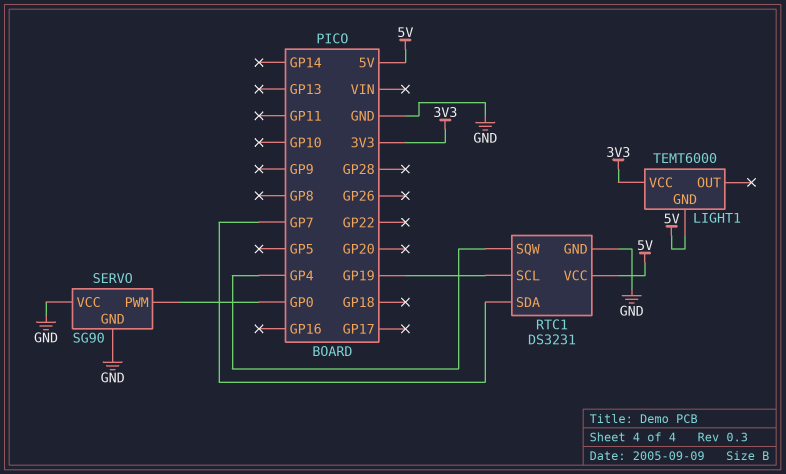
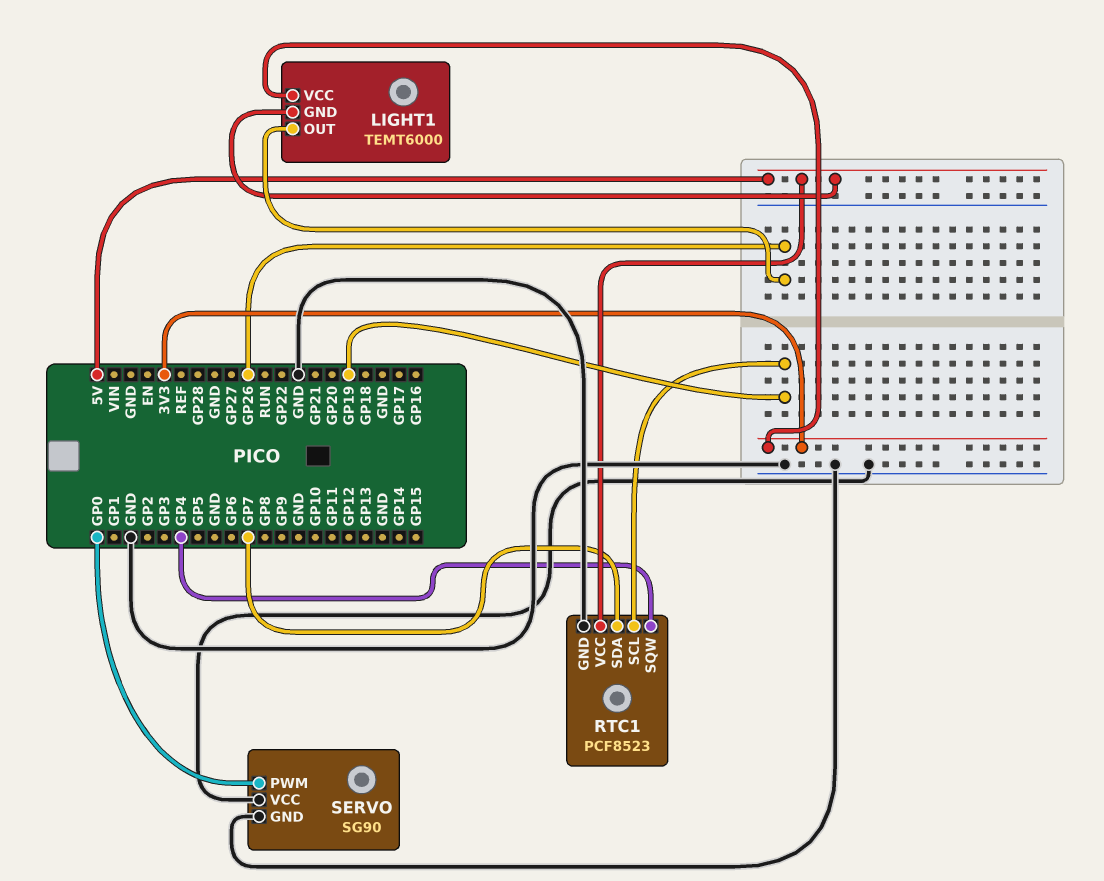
LIGHT1 pin OUT: none -> GP26
RTC1: DS3231 -> PCF8523

